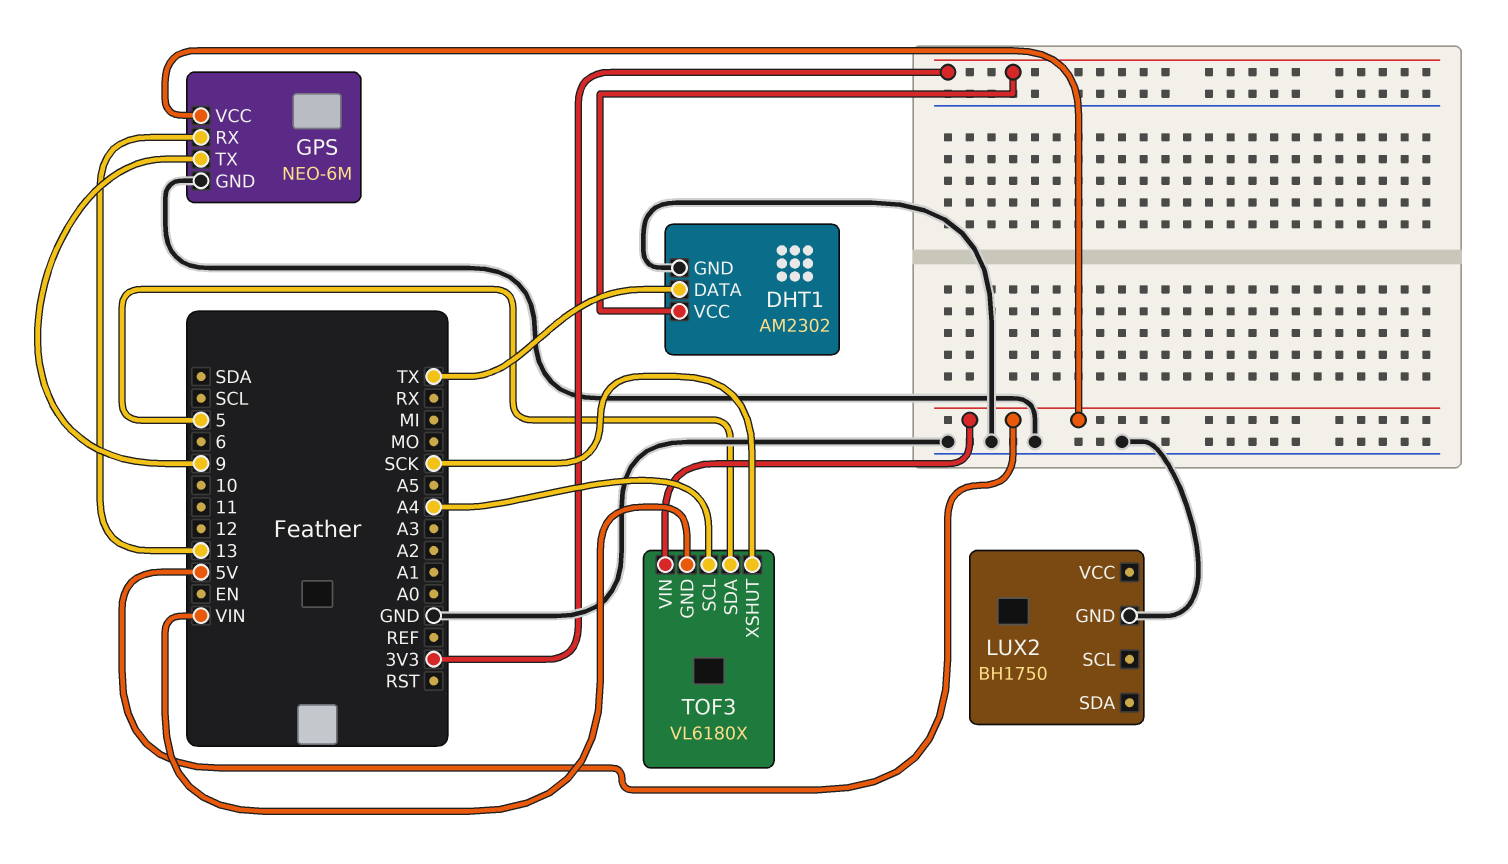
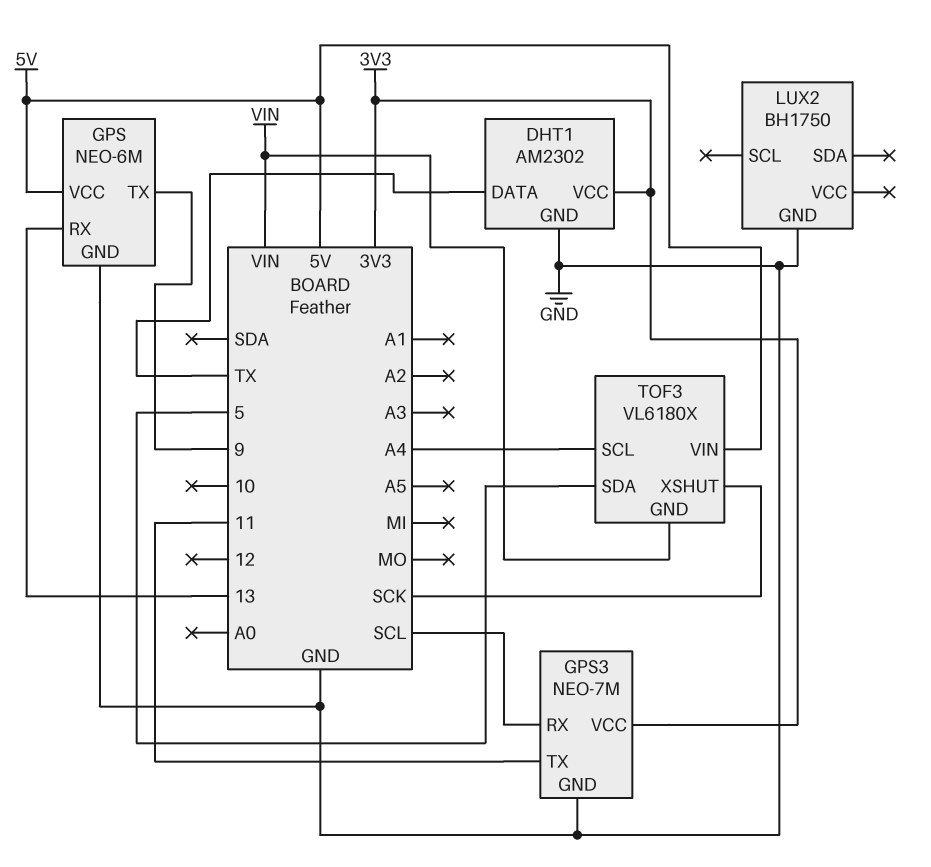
GPS3: none -> NEO-7M
GPS3 pin GND: none -> GND
GPS3 pin RX: none -> SCL
GPS3 pin TX: none -> 11
GPS3 pin VCC: none -> 3V3

